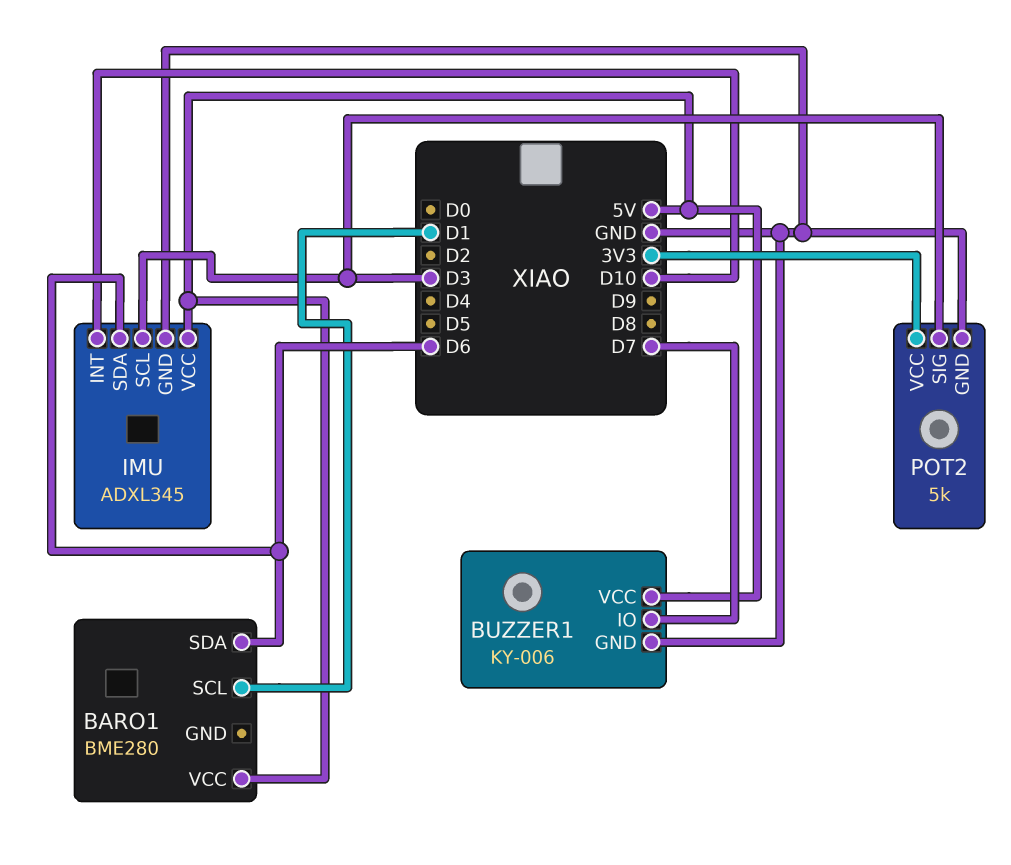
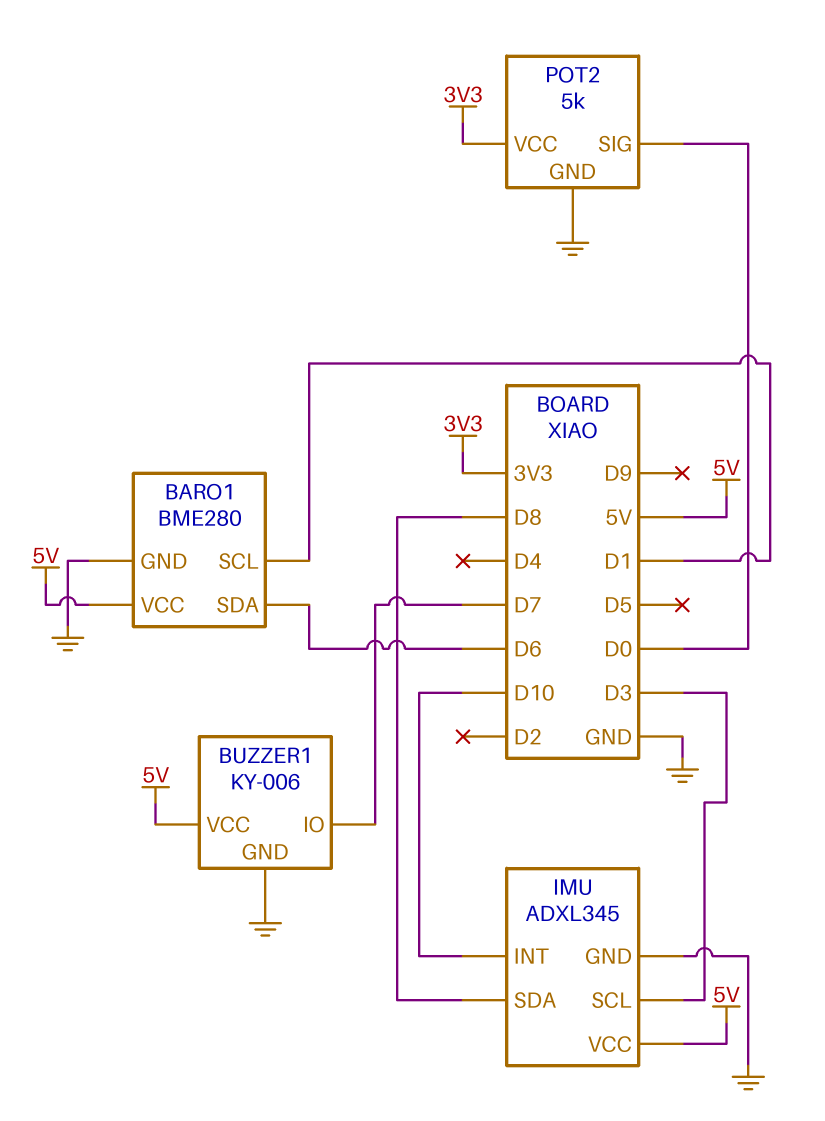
BARO1 pin GND: none -> GND
IMU pin SDA: D6 -> D8
POT2 pin SIG: D3 -> D0

